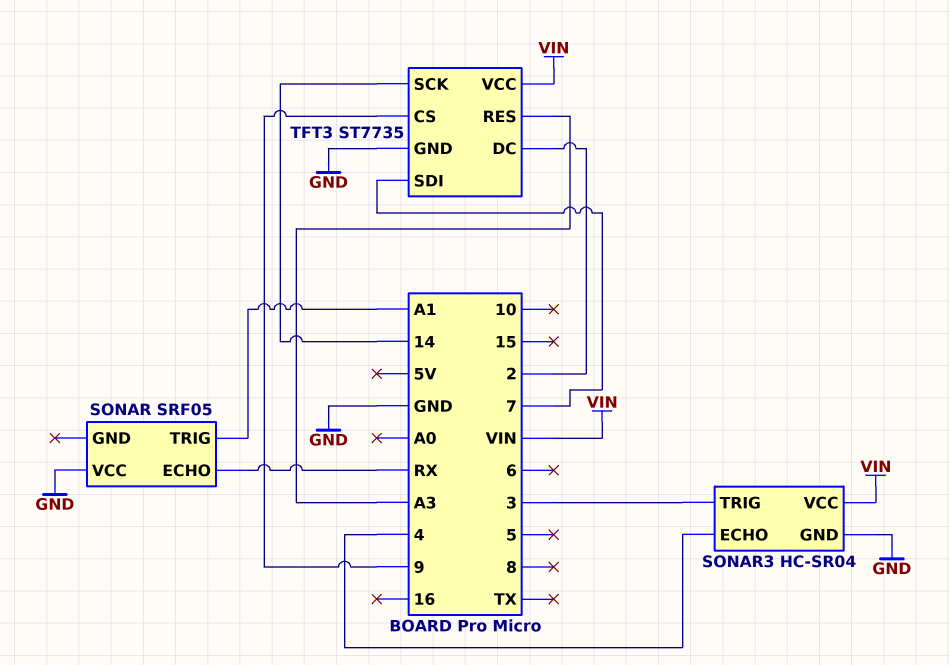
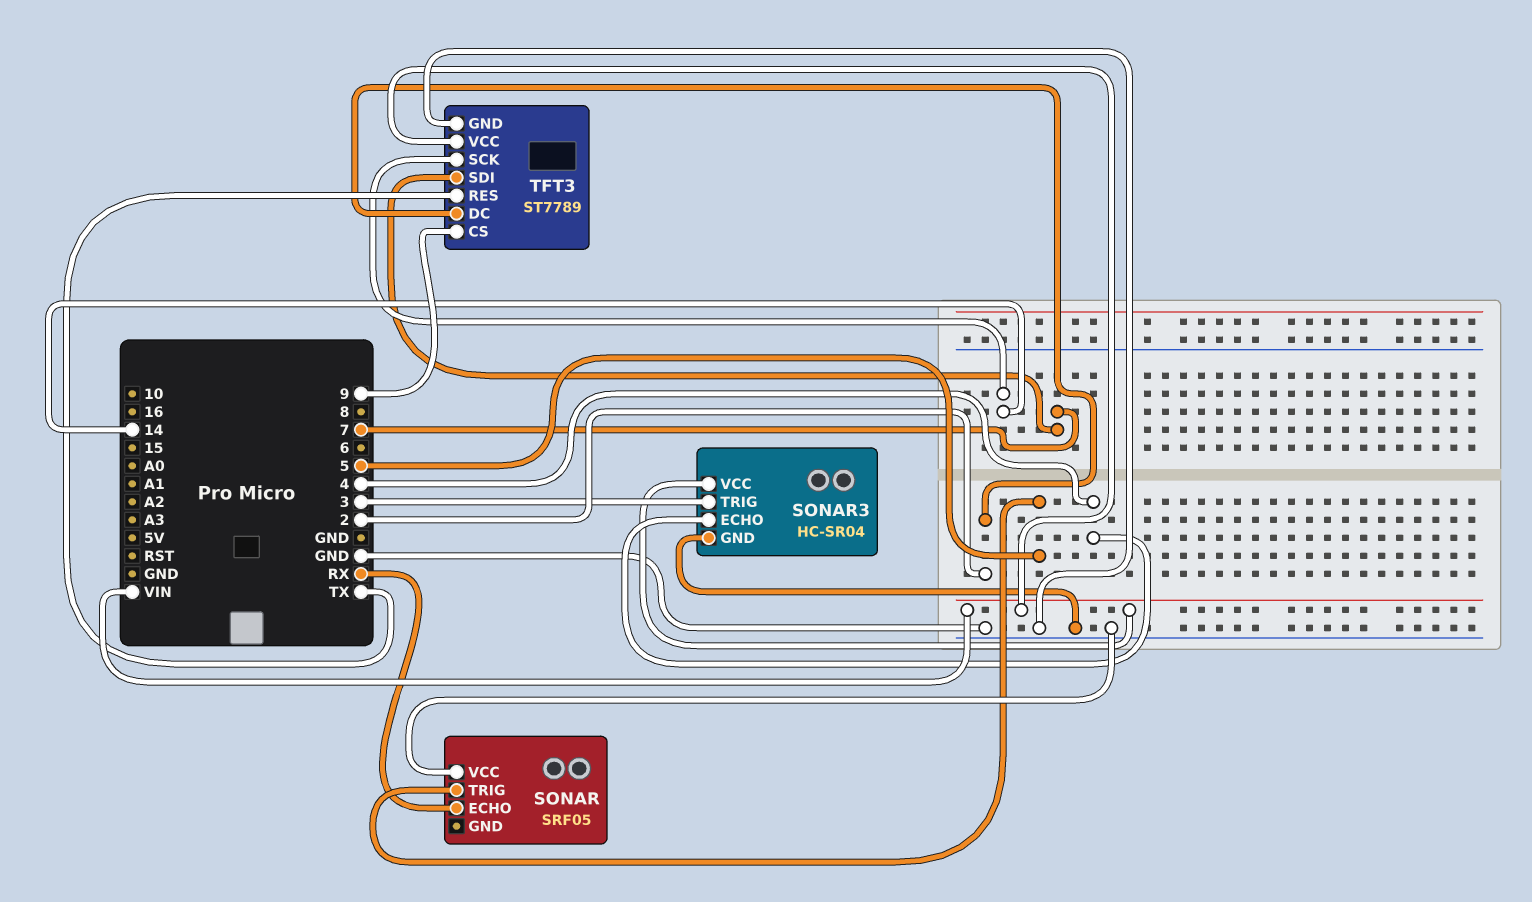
SONAR pin TRIG: A1 -> 5
TFT3: ST7735 -> ST7789
TFT3 pin RES: A3 -> TX

